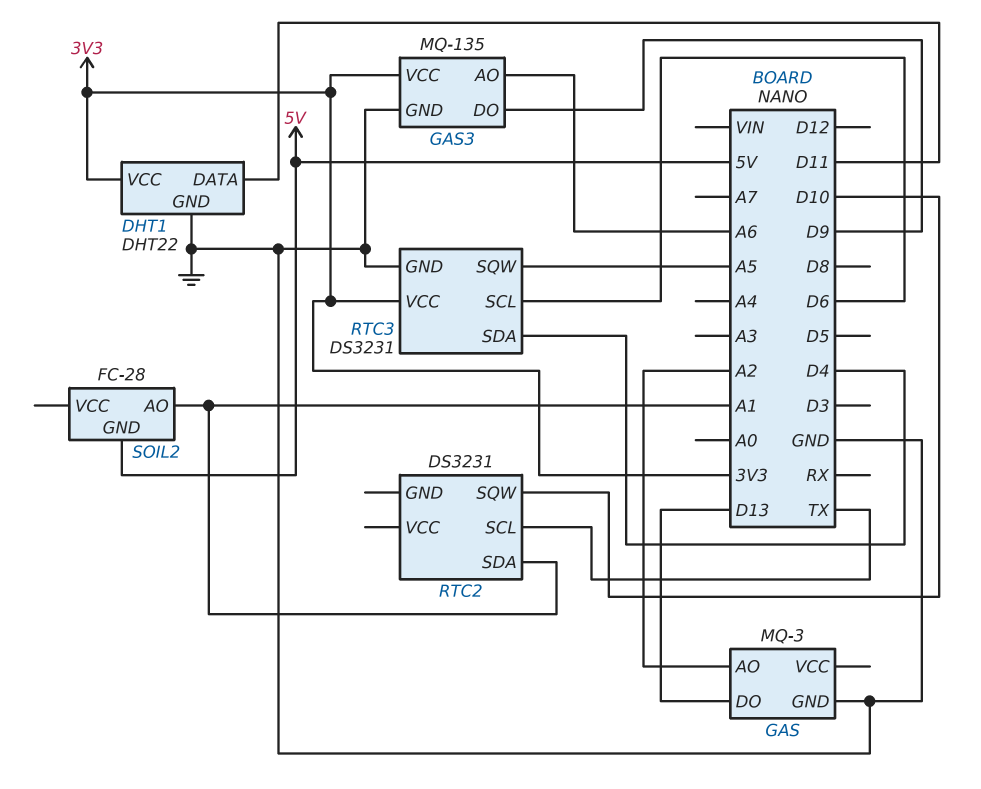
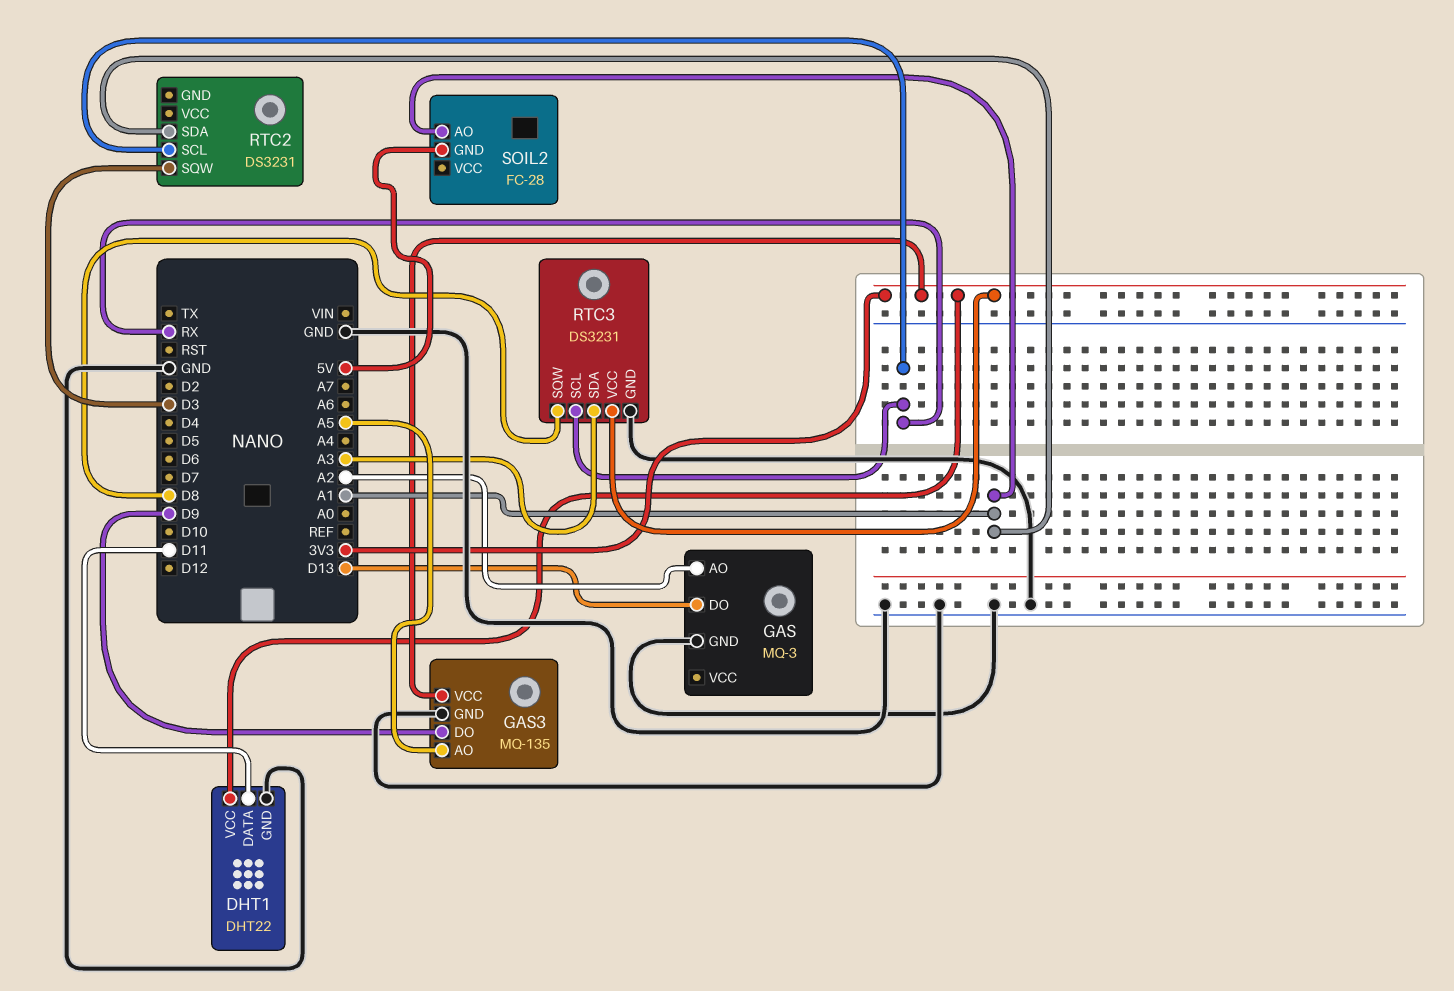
GAS3 pin AO: A6 -> A5
RTC2 pin SCL: TX -> RX
RTC2 pin SQW: D10 -> D3
RTC3 pin SCL: D6 -> RX
RTC3 pin SDA: D4 -> A3
RTC3 pin SQW: A5 -> D8

